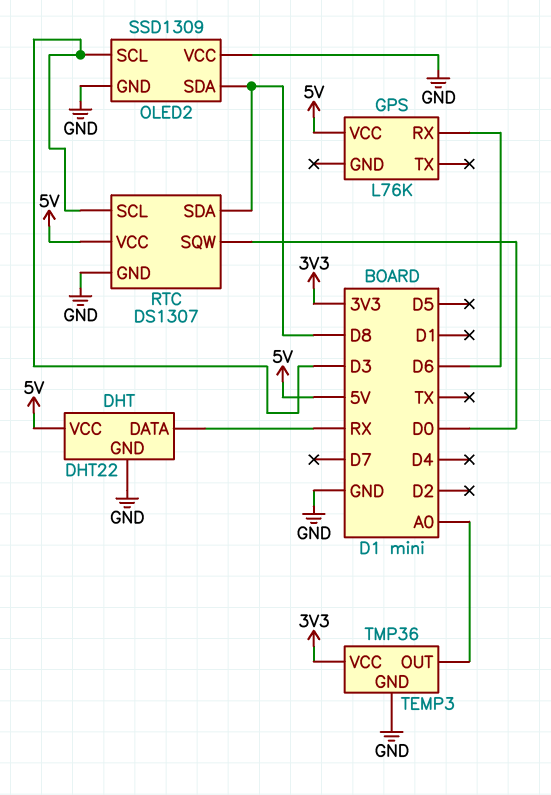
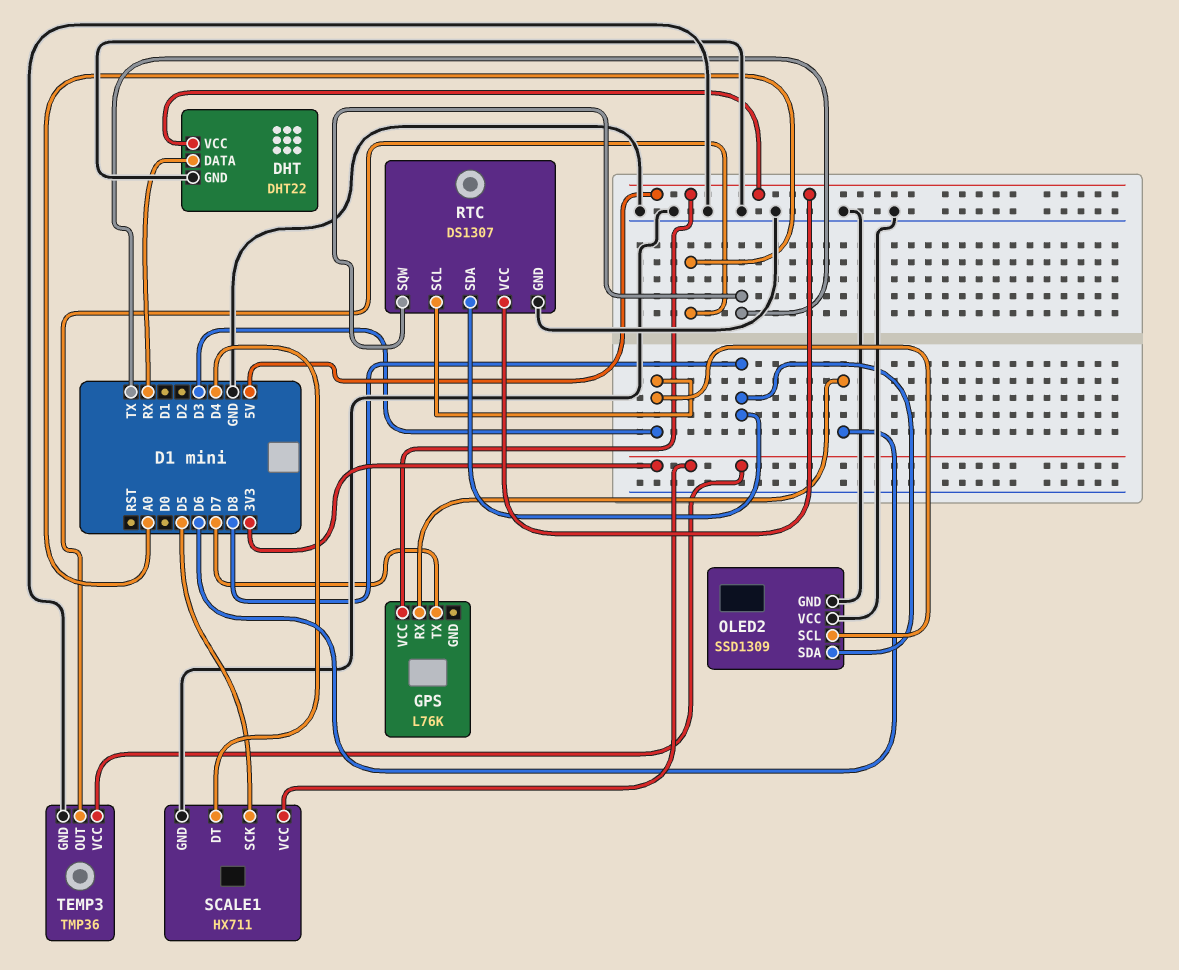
GPS pin TX: none -> D7
RTC pin SQW: D0 -> TX
SCALE1: none -> HX711
SCALE1 pin DT: none -> D4
SCALE1 pin GND: none -> GND
SCALE1 pin SCK: none -> D5
SCALE1 pin VCC: none -> 3V3

